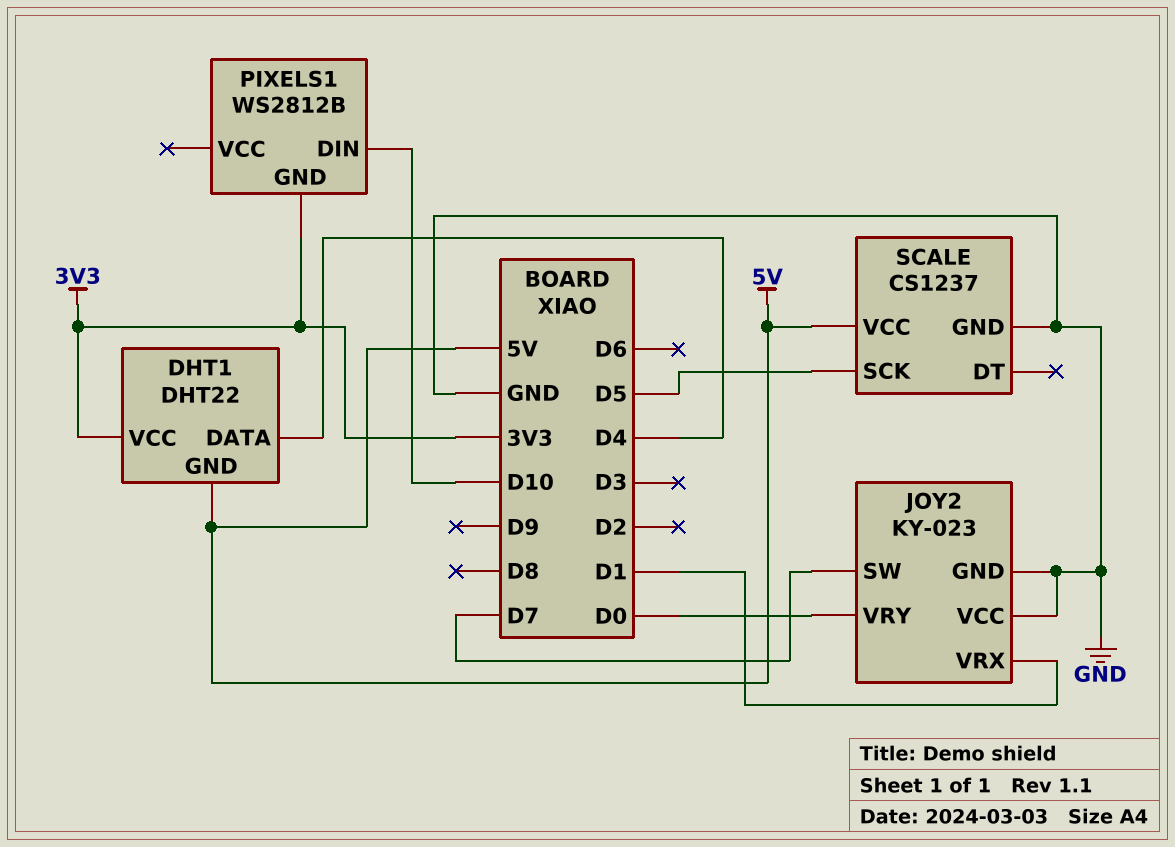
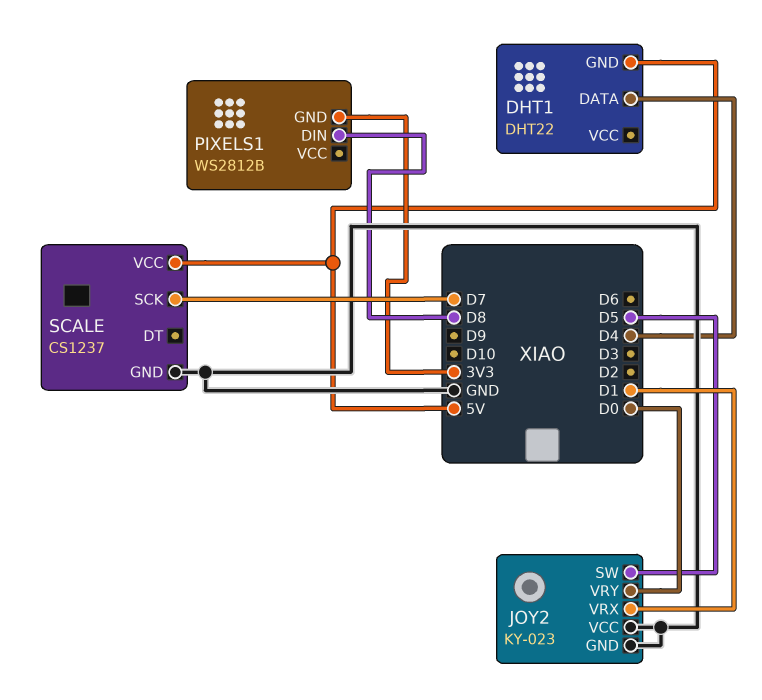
DHT1 pin VCC: 3V3 -> none
JOY2 pin SW: D7 -> D5
PIXELS1 pin DIN: D10 -> D8
SCALE pin SCK: D5 -> D7

